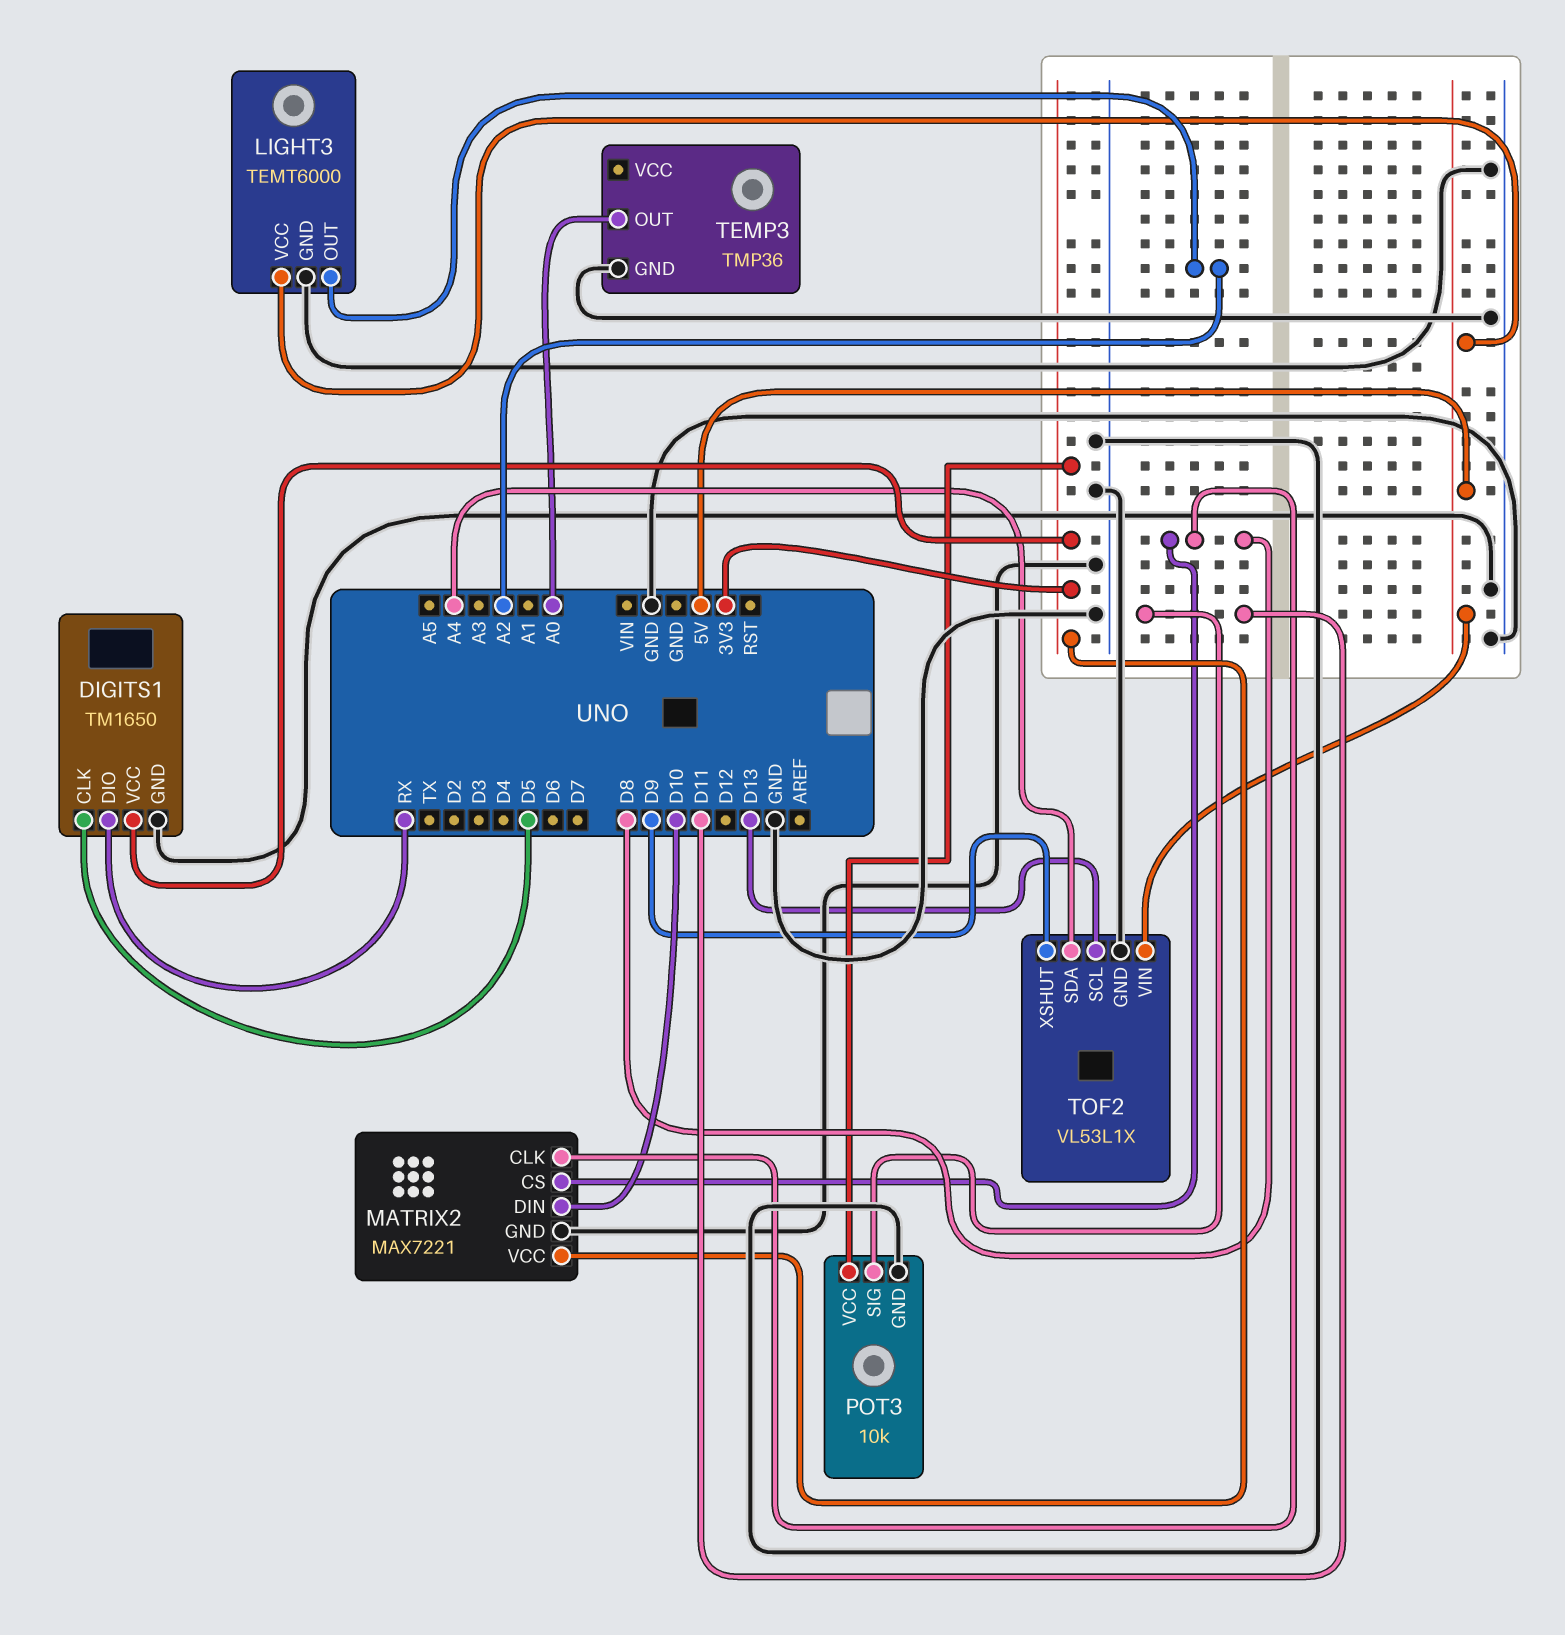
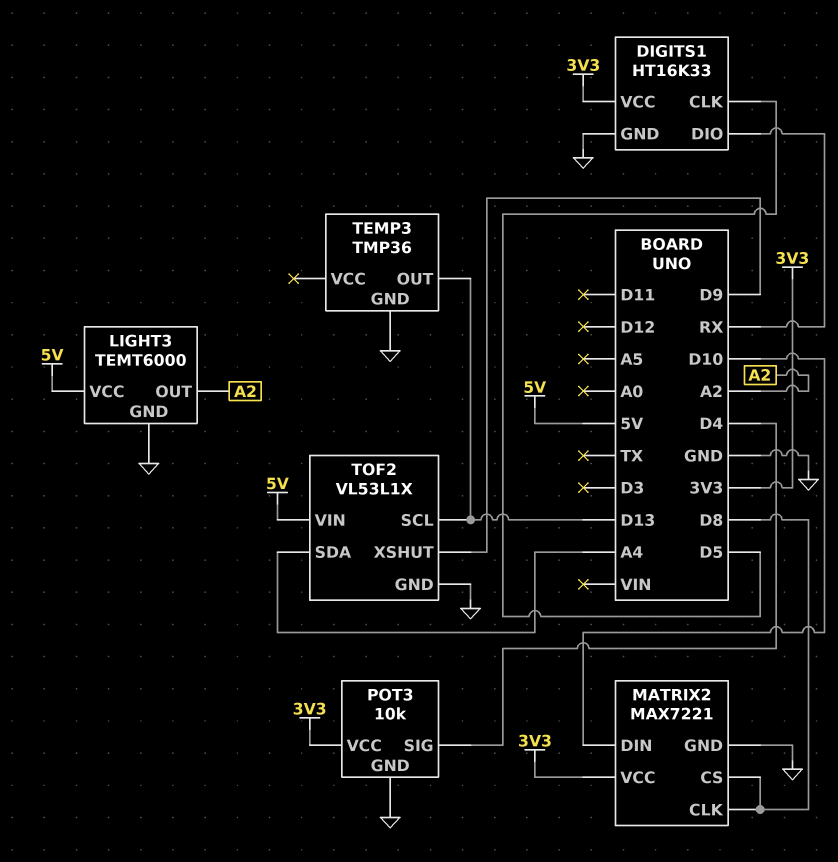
DIGITS1: TM1650 -> HT16K33
POT3 pin SIG: D11 -> D4
TEMP3 pin OUT: A0 -> D13

